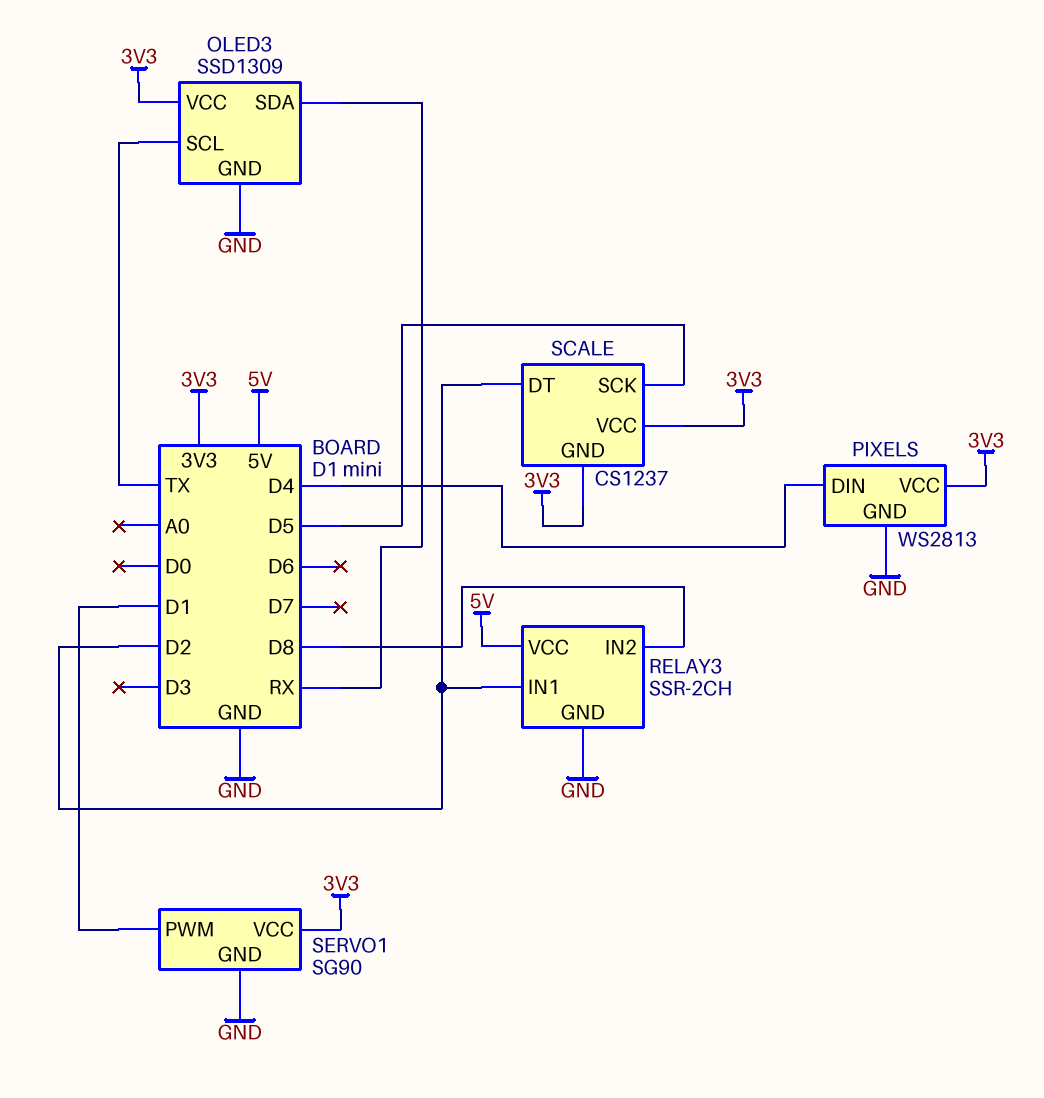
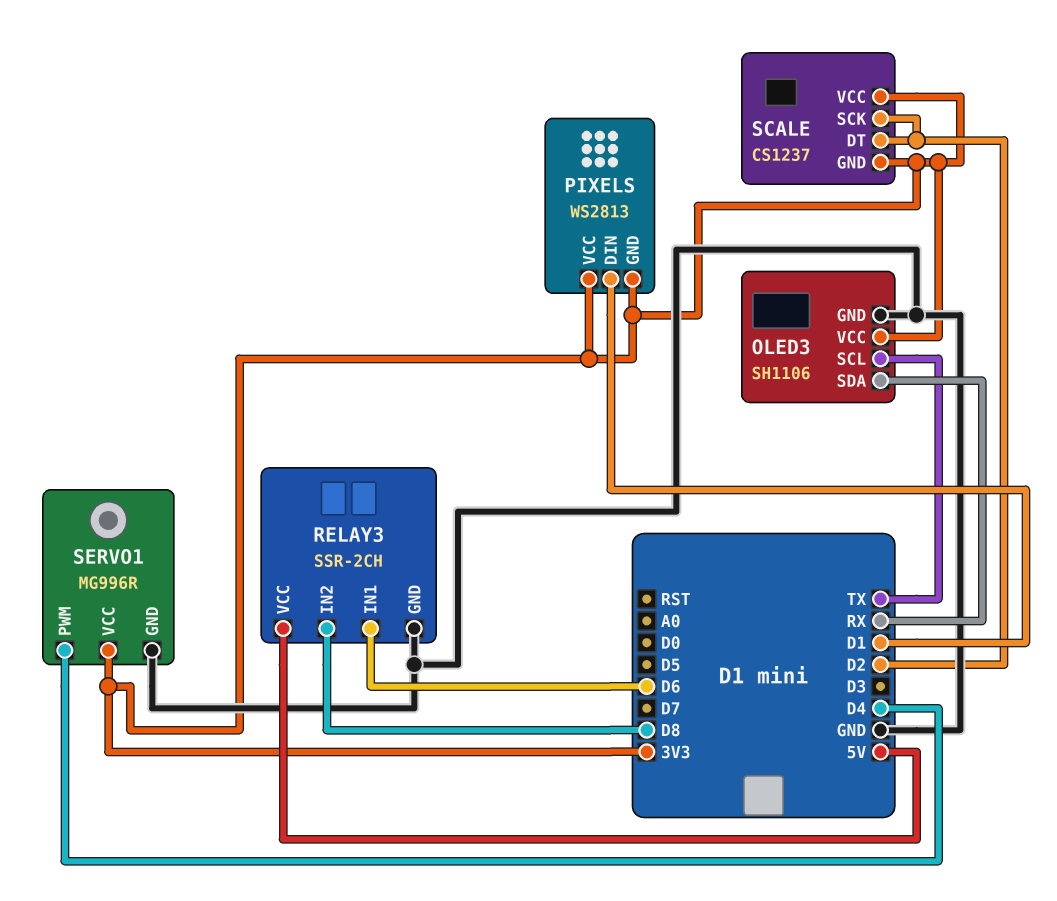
OLED3: SSD1309 -> SH1106
PIXELS pin DIN: D4 -> D1
PIXELS pin GND: GND -> 3V3
RELAY3 pin IN1: D2 -> D6
SCALE pin SCK: D5 -> D2
SERVO1: SG90 -> MG996R
SERVO1 pin PWM: D1 -> D4

